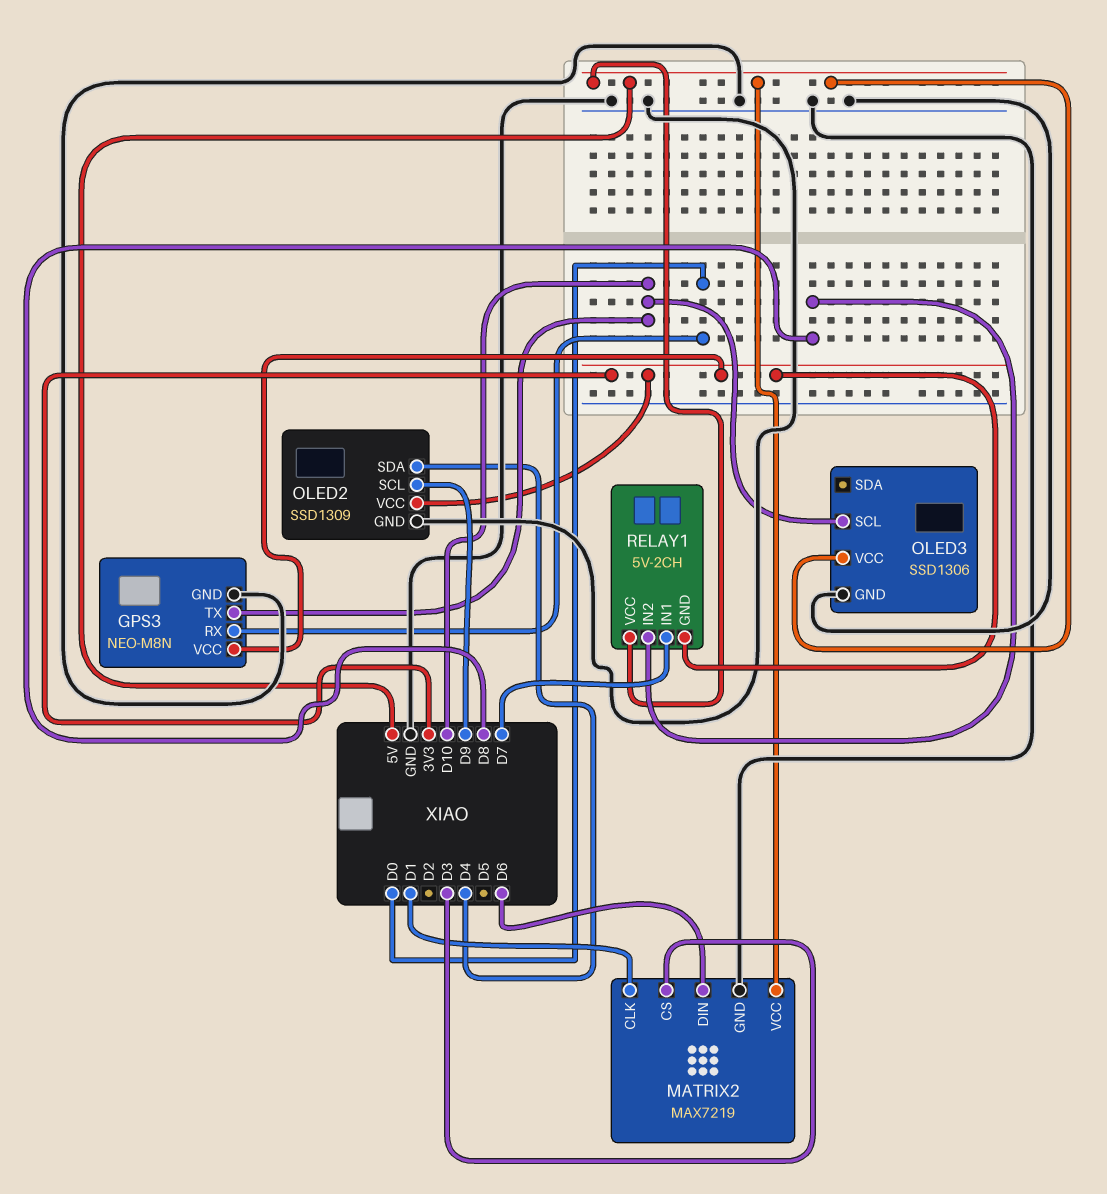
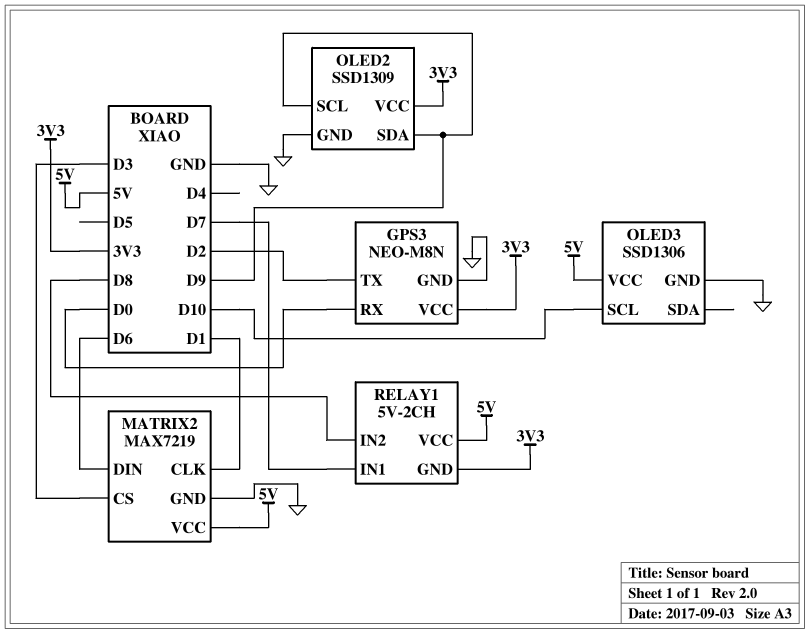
GPS3 pin TX: D10 -> D2
OLED2 pin SDA: D4 -> D9

